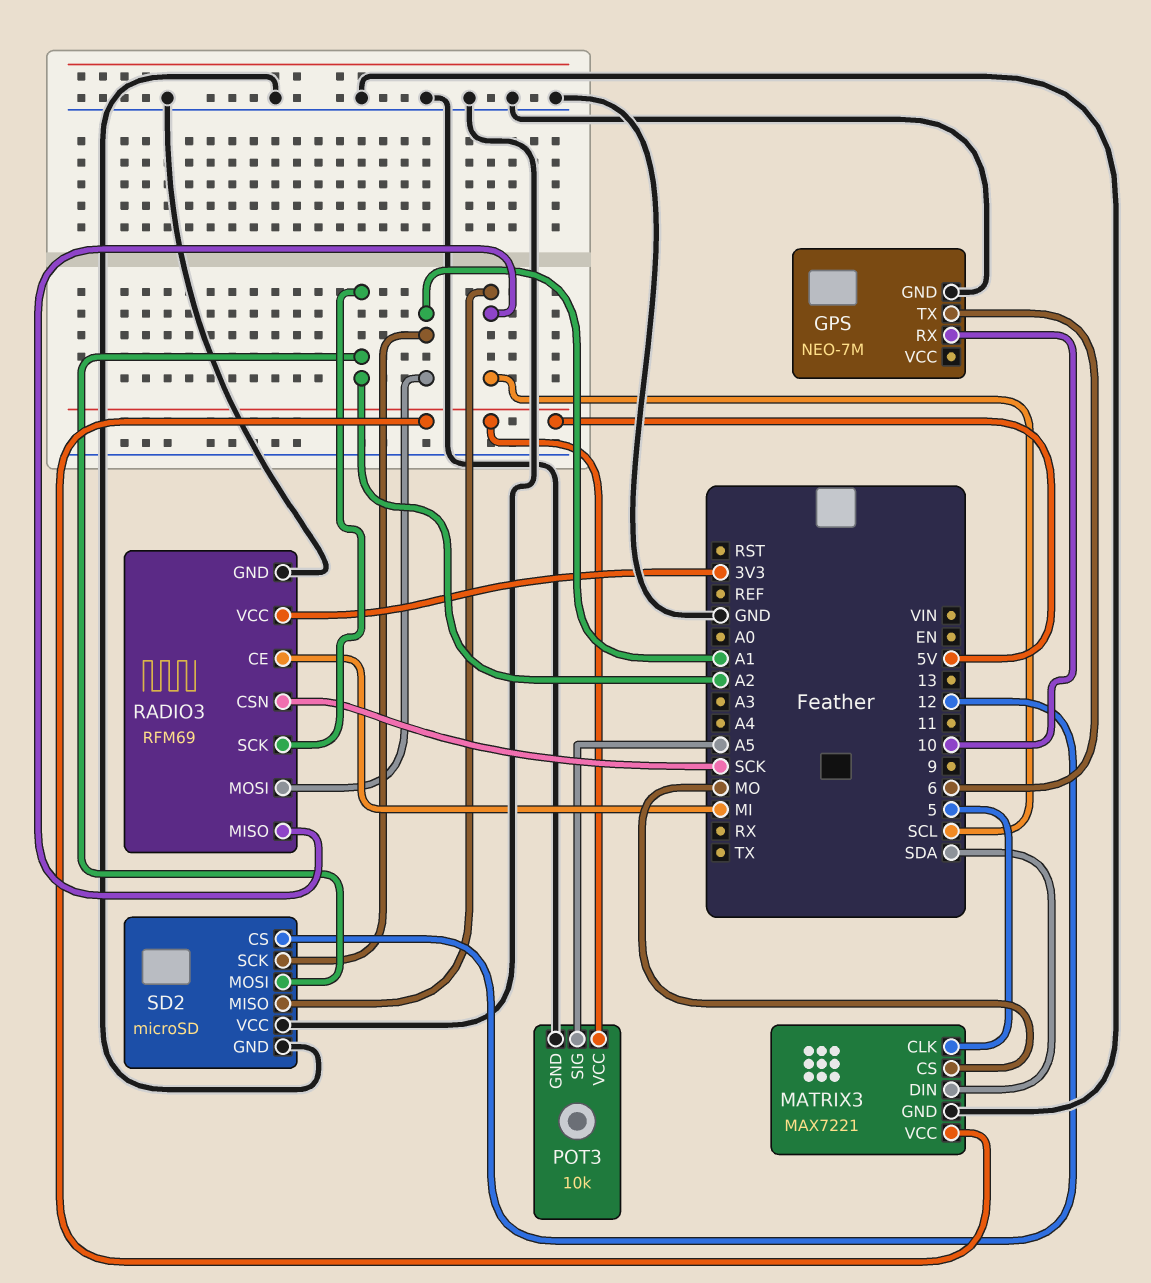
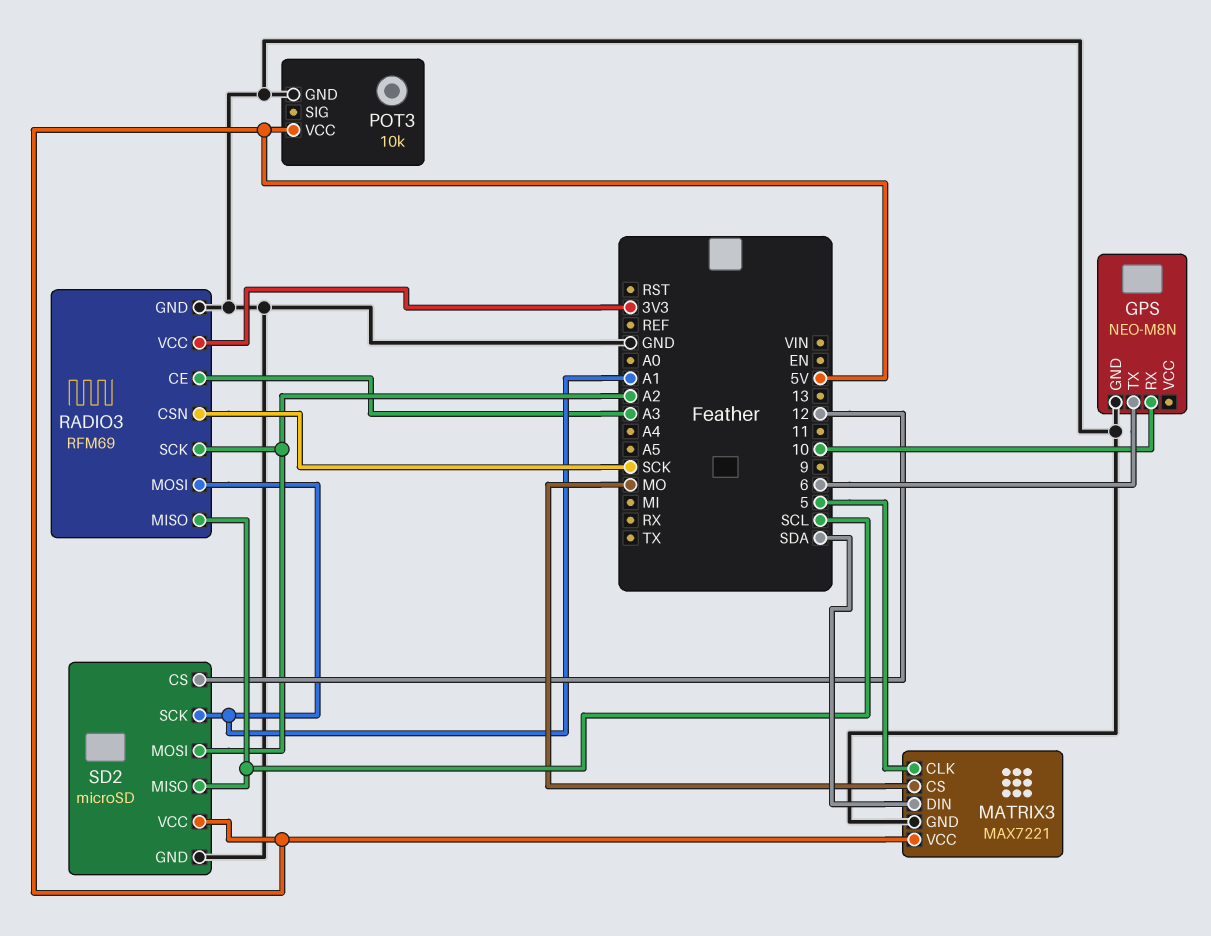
GPS: NEO-7M -> NEO-M8N
POT3 pin SIG: A5 -> none
RADIO3 pin CE: MI -> A3
SD2 pin VCC: GND -> 5V

